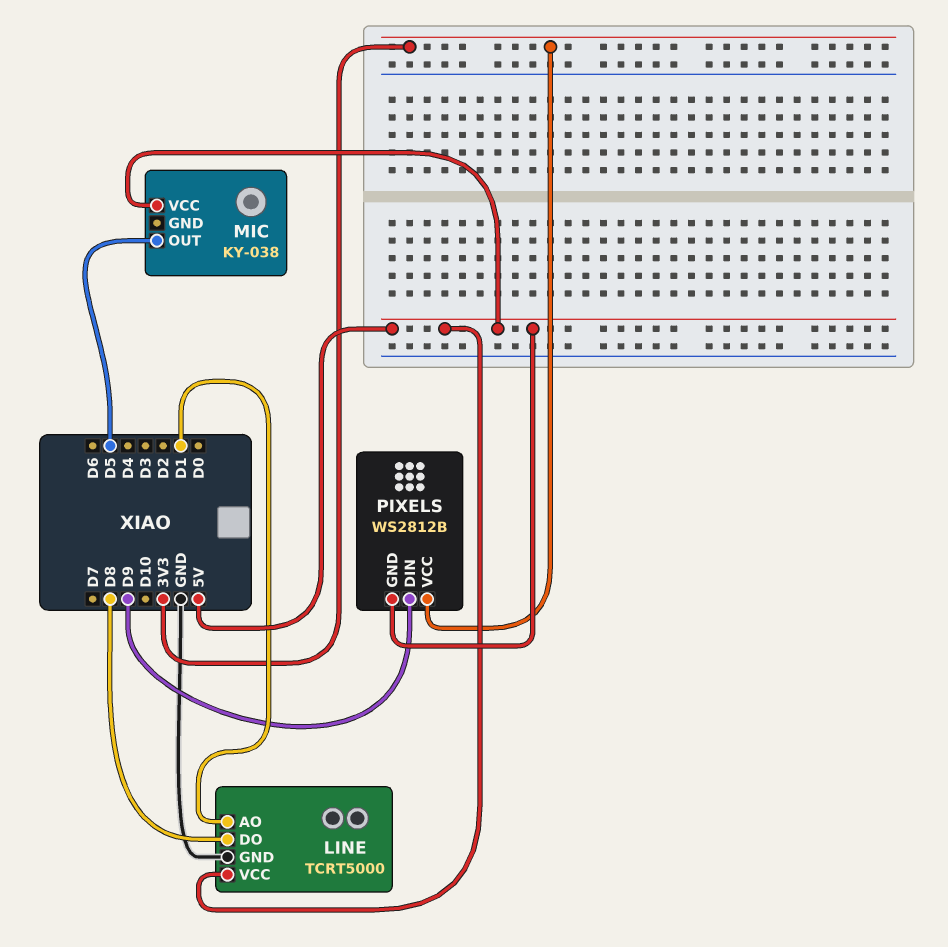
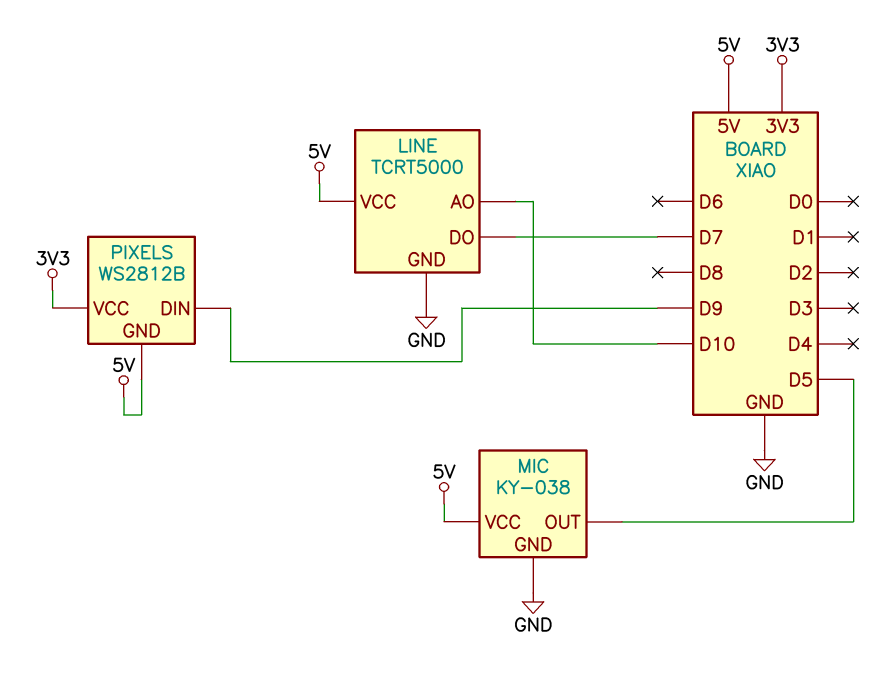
LINE pin AO: D1 -> D10
LINE pin DO: D8 -> D7
MIC pin GND: none -> GND

